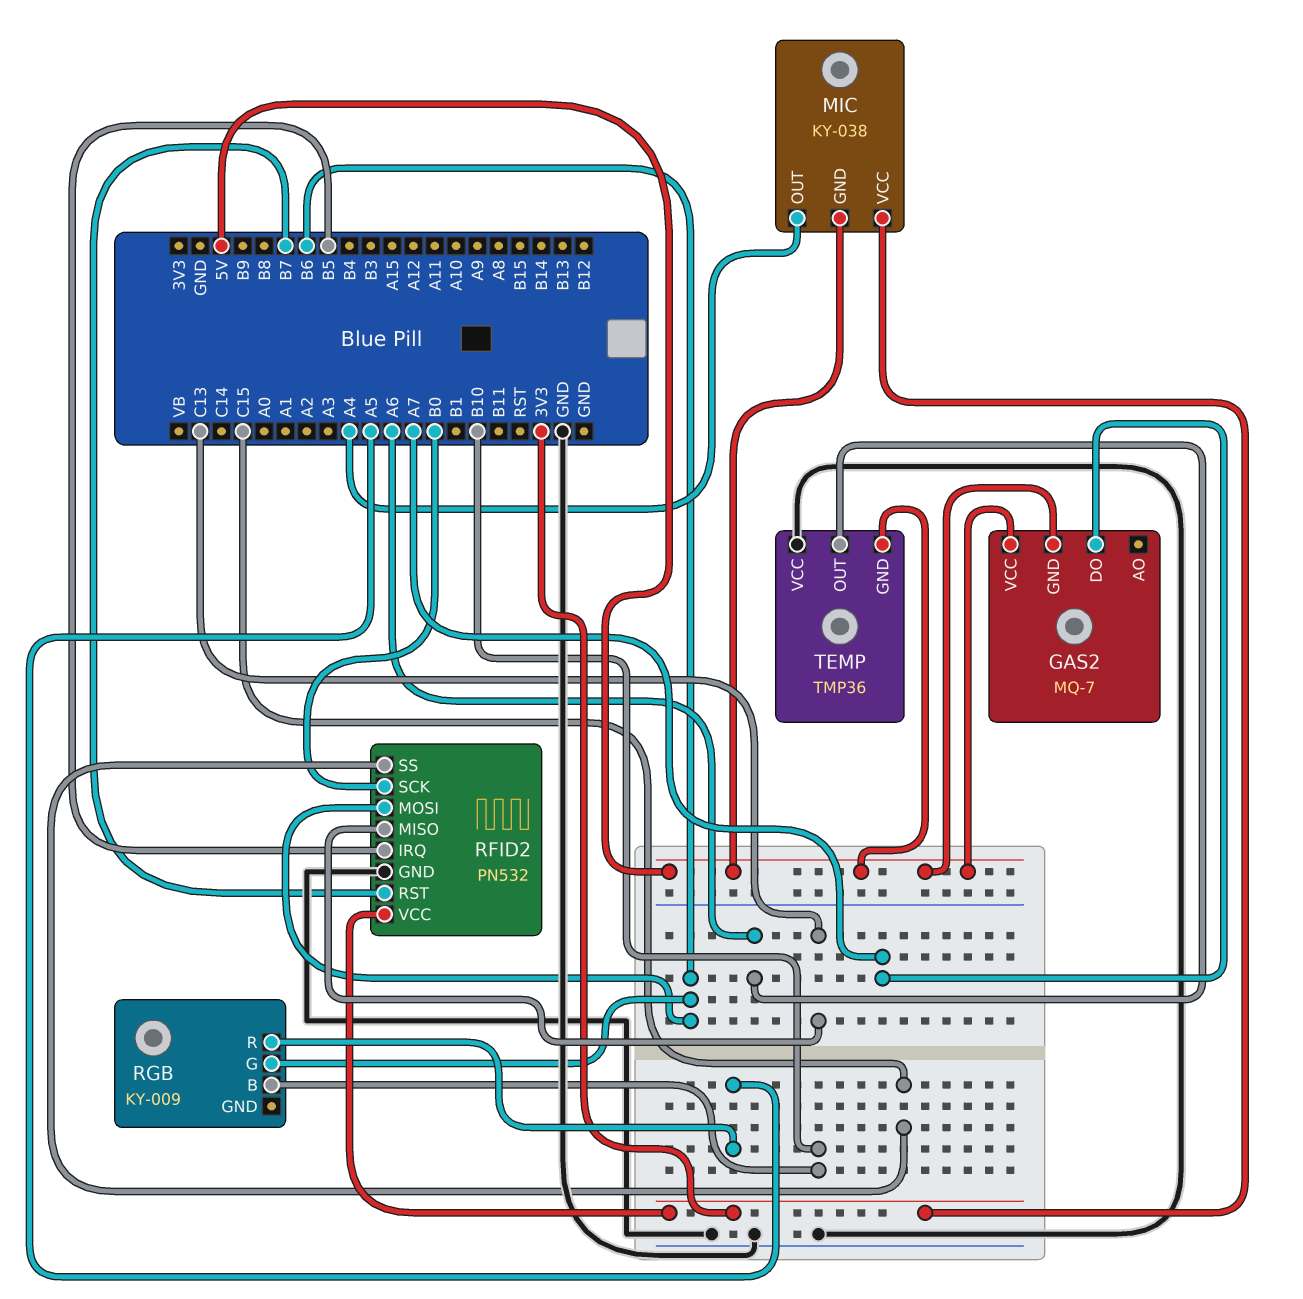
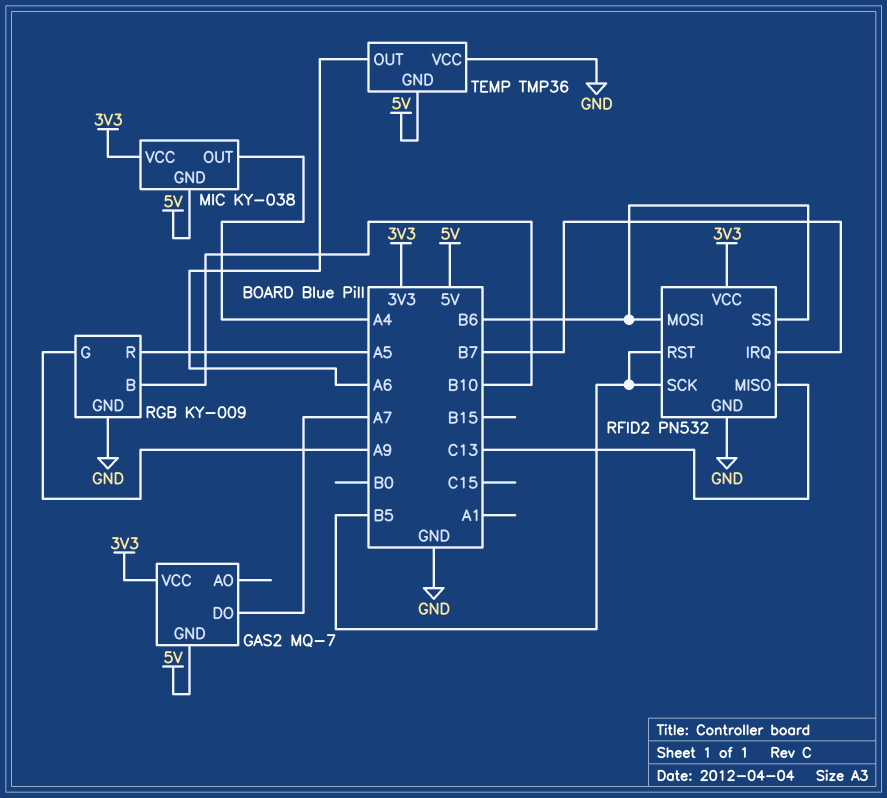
GAS2 pin VCC: 5V -> 3V3
RFID2 pin IRQ: B5 -> B7
RFID2 pin RST: B7 -> B5
RFID2 pin SCK: B0 -> B5
RFID2 pin SS: C15 -> B6
RGB pin G: B6 -> A9
RGB pin GND: none -> GND

